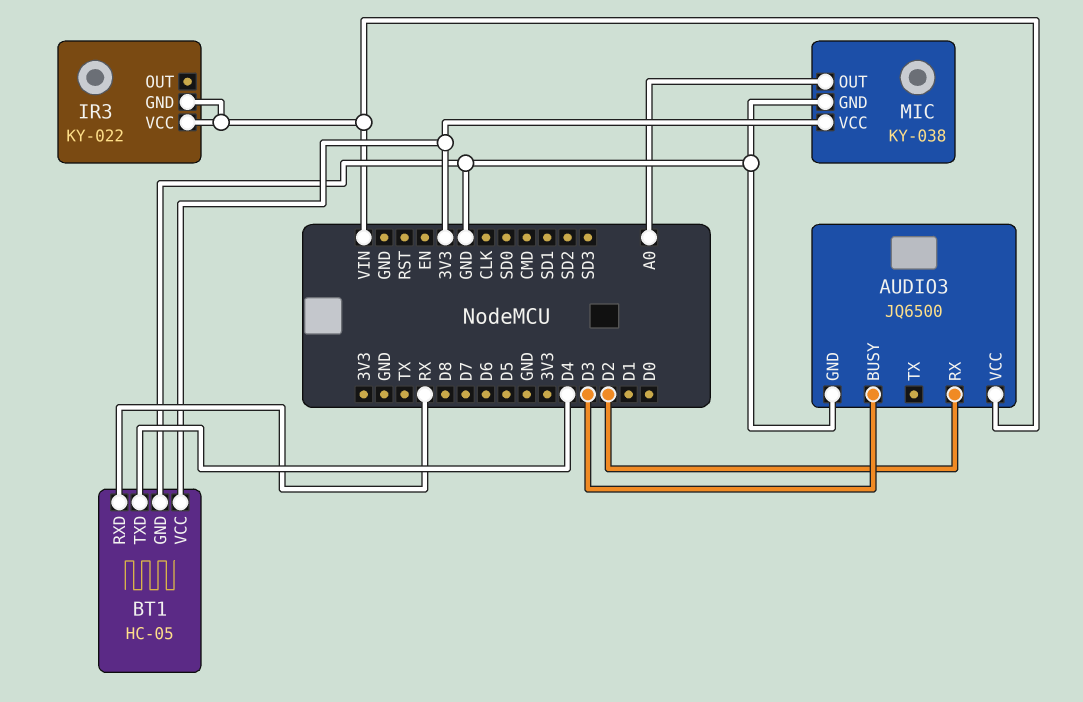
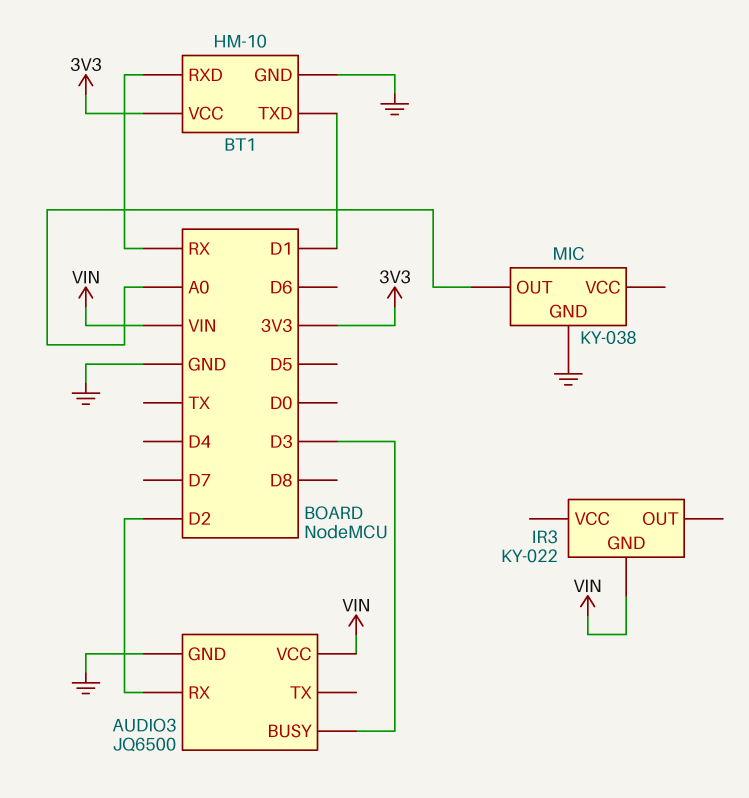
BT1: HC-05 -> HM-10
BT1 pin TXD: D4 -> D1
IR3 pin VCC: VIN -> none
MIC pin VCC: 3V3 -> none

